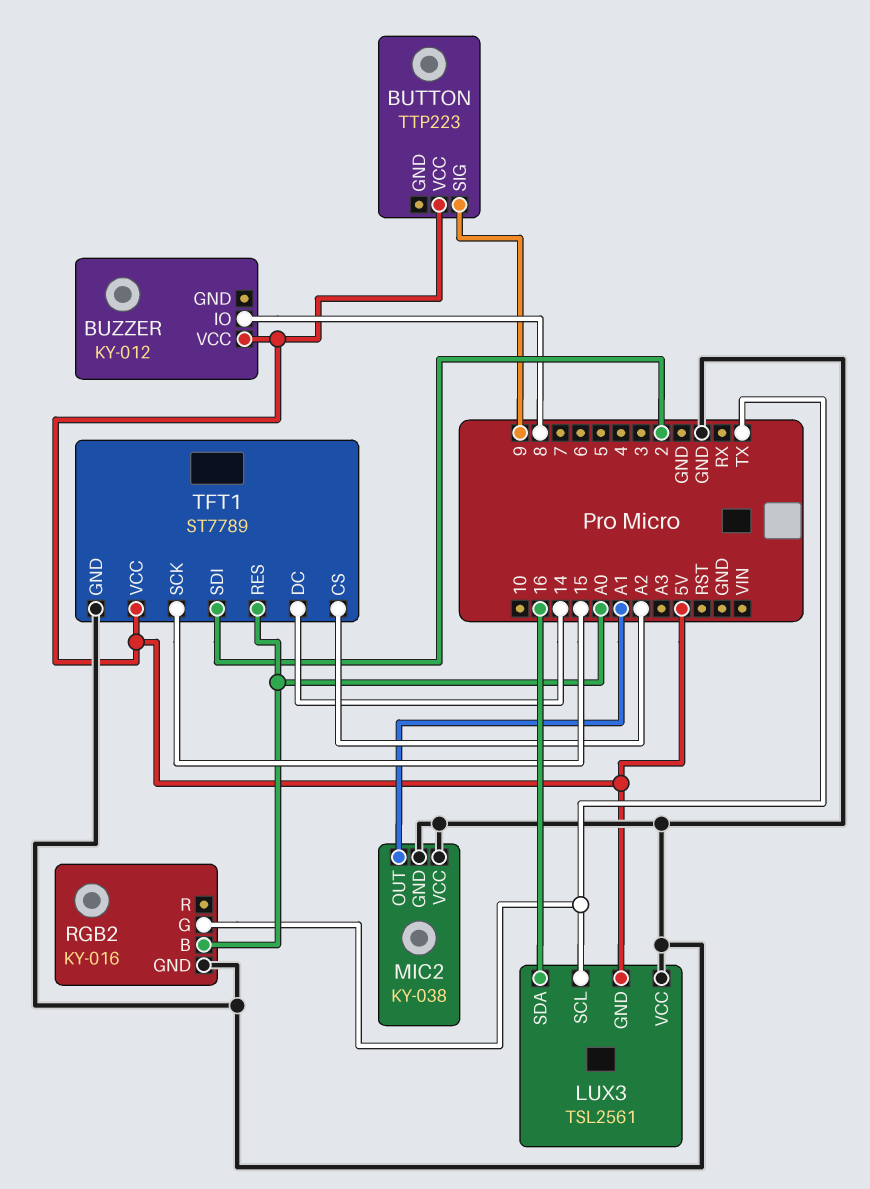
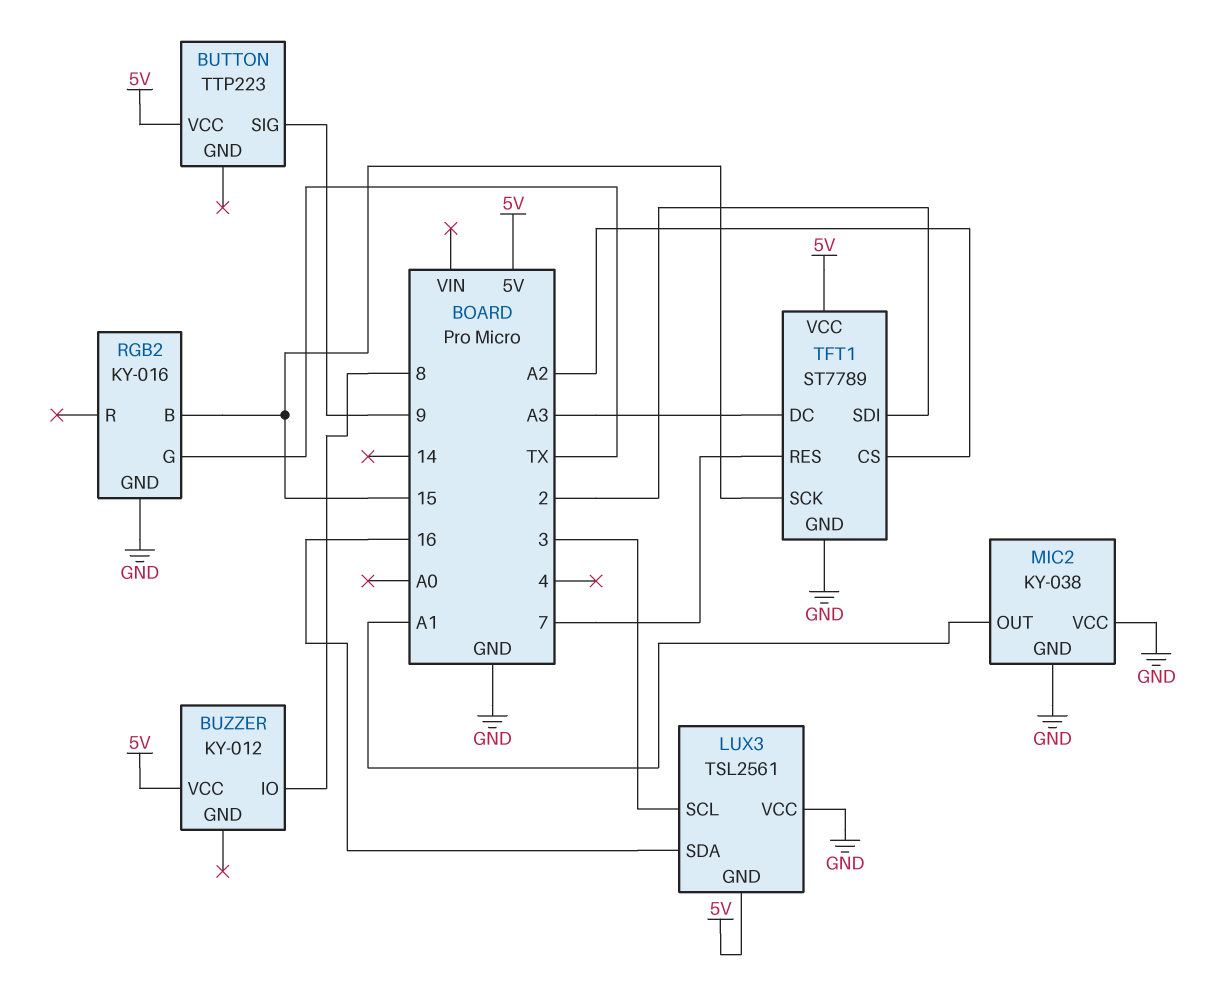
LUX3 pin SCL: TX -> 3
RGB2 pin B: A0 -> 15
TFT1 pin DC: 14 -> A3
TFT1 pin RES: A0 -> 7

